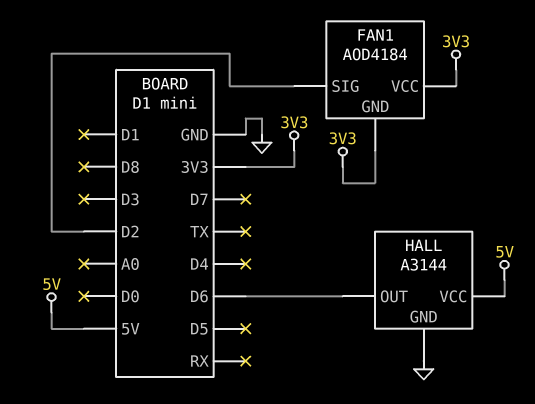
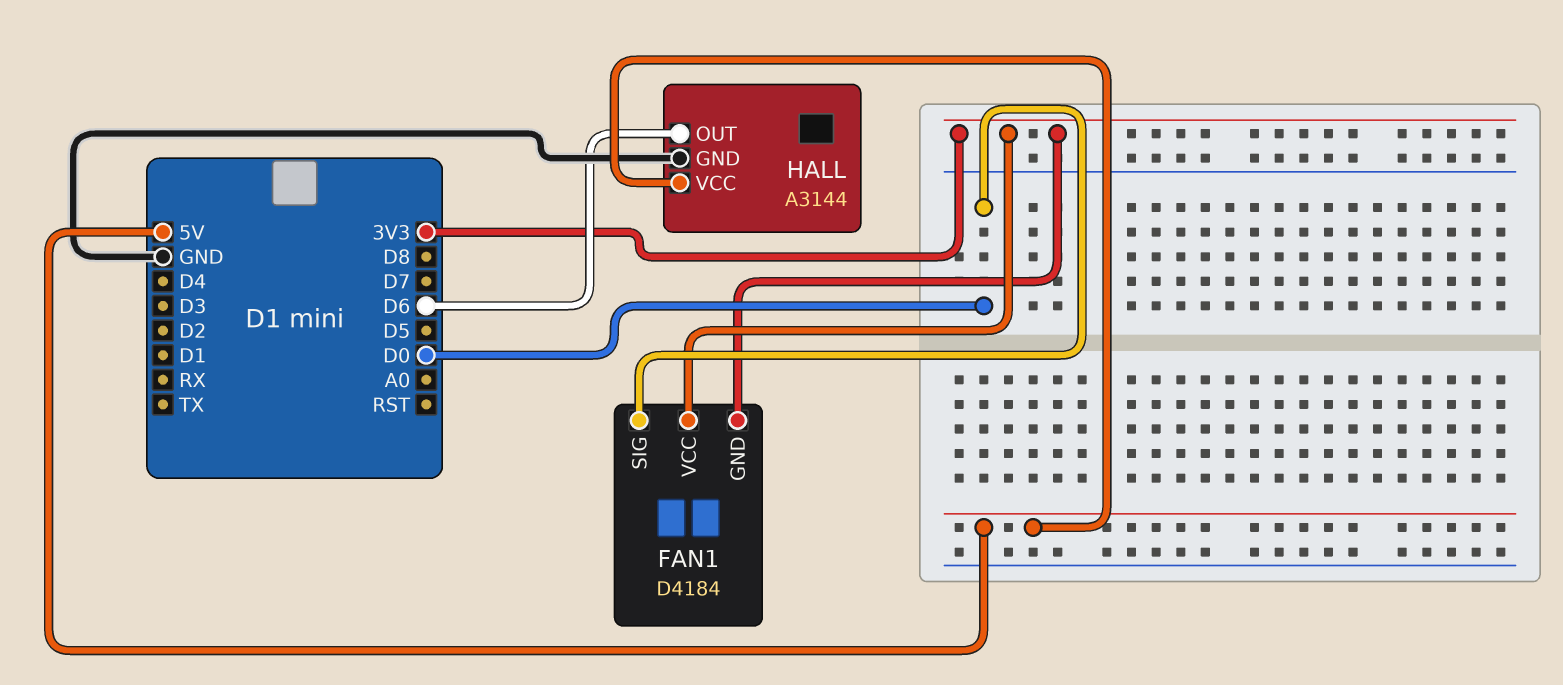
FAN1: AOD4184 -> D4184
FAN1 pin SIG: D2 -> D0

